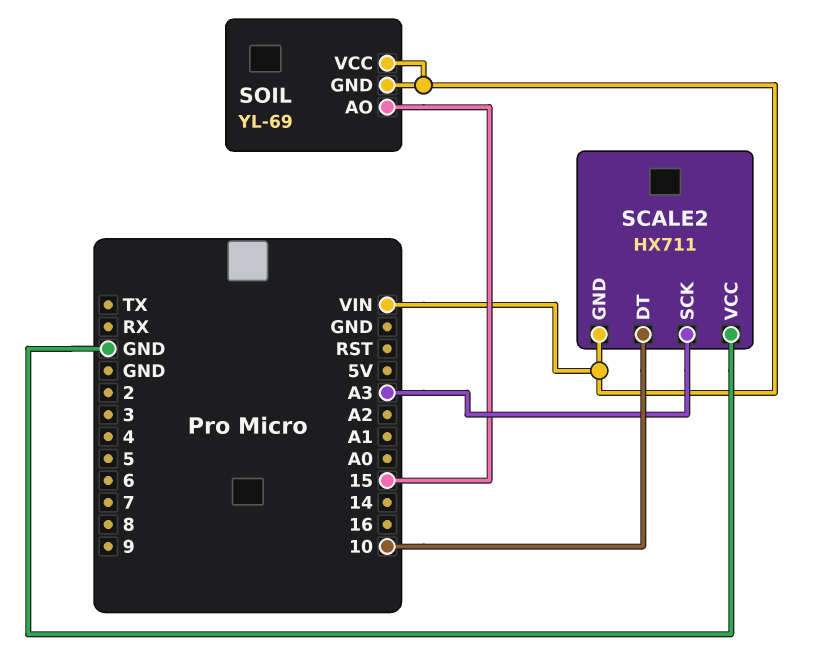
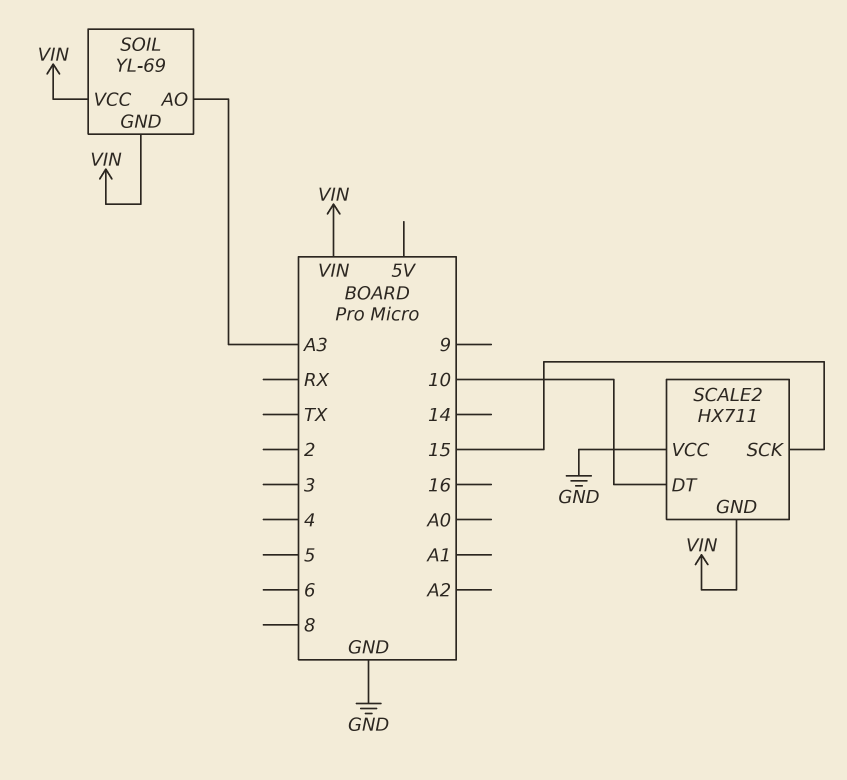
SCALE2 pin SCK: A3 -> 15
SOIL pin AO: 15 -> A3

